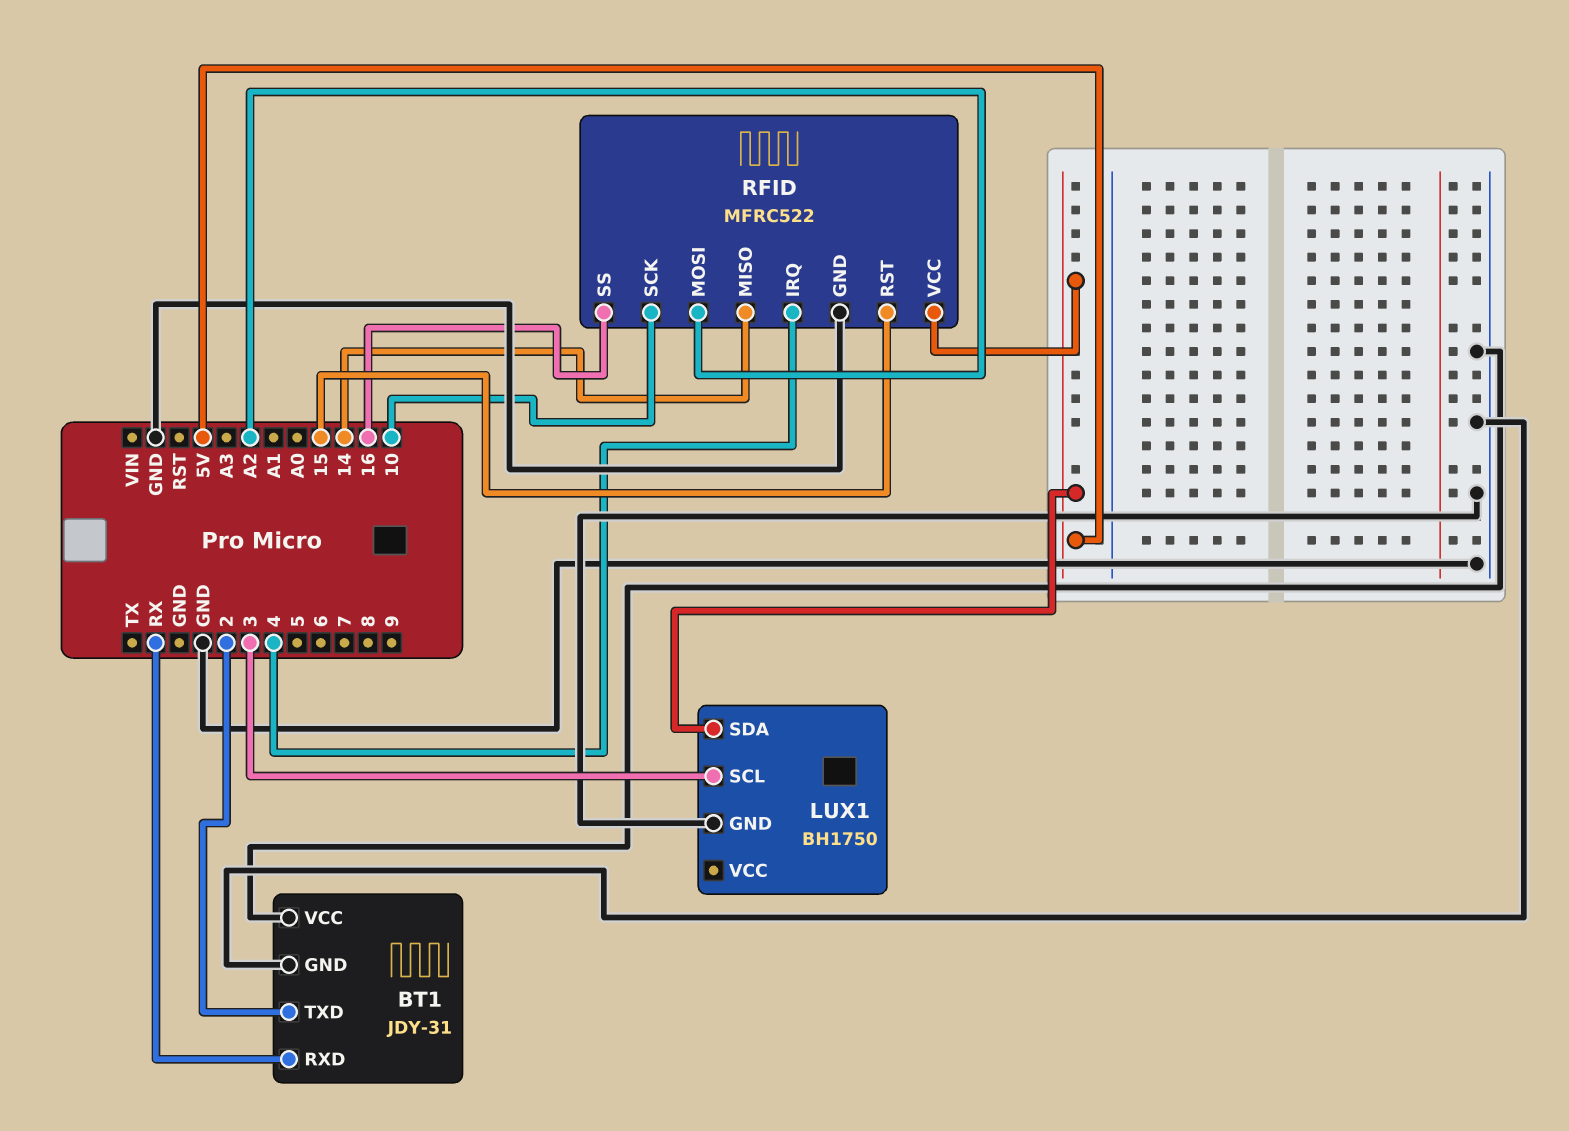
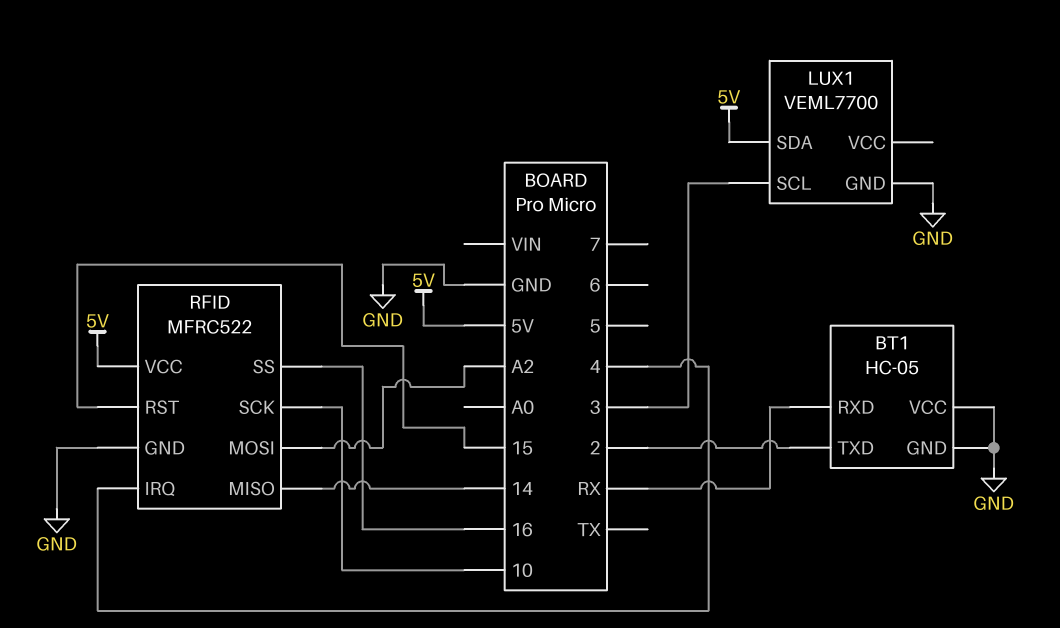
BT1: JDY-31 -> HC-05
LUX1: BH1750 -> VEML7700

